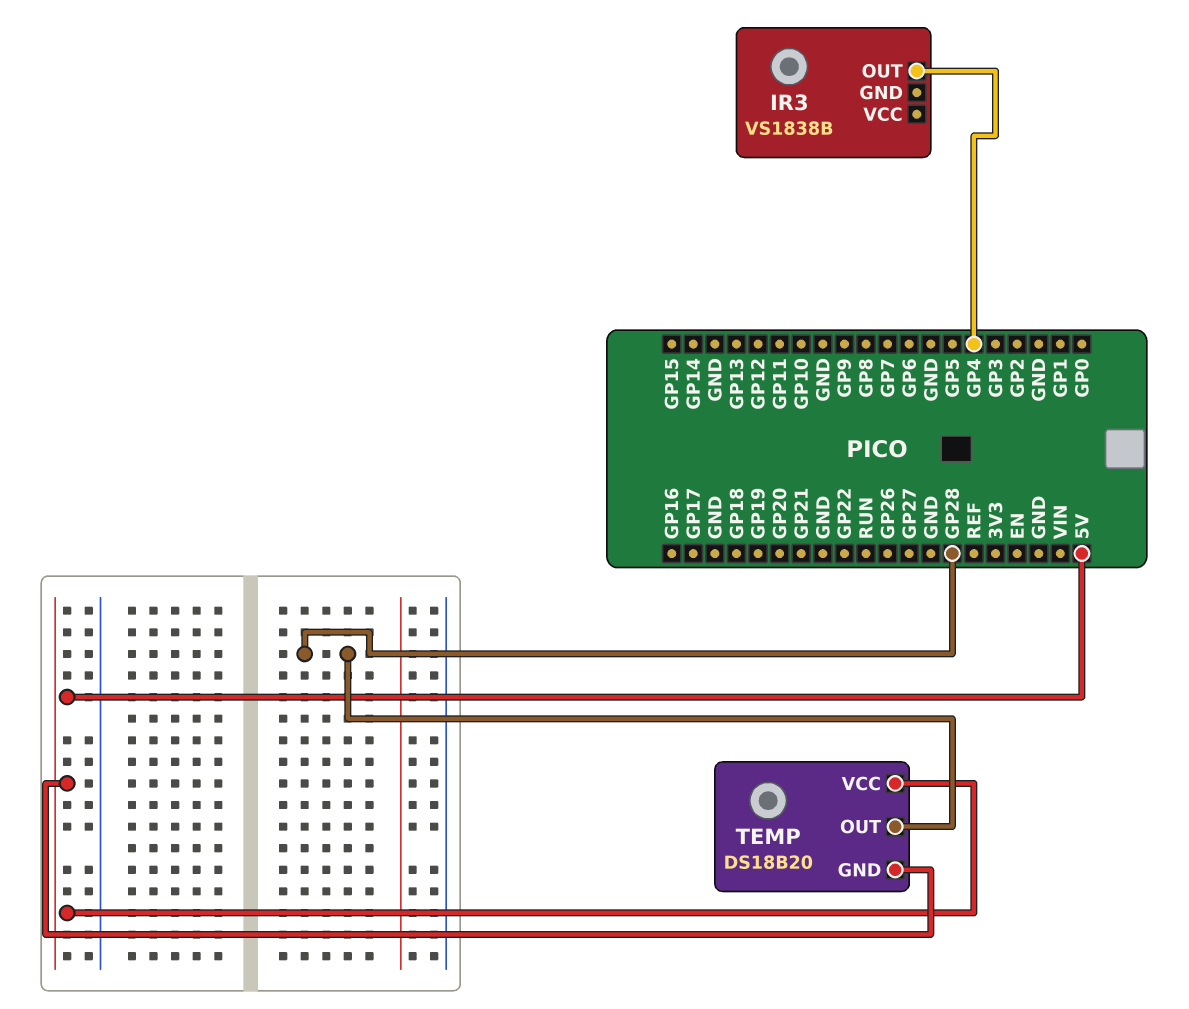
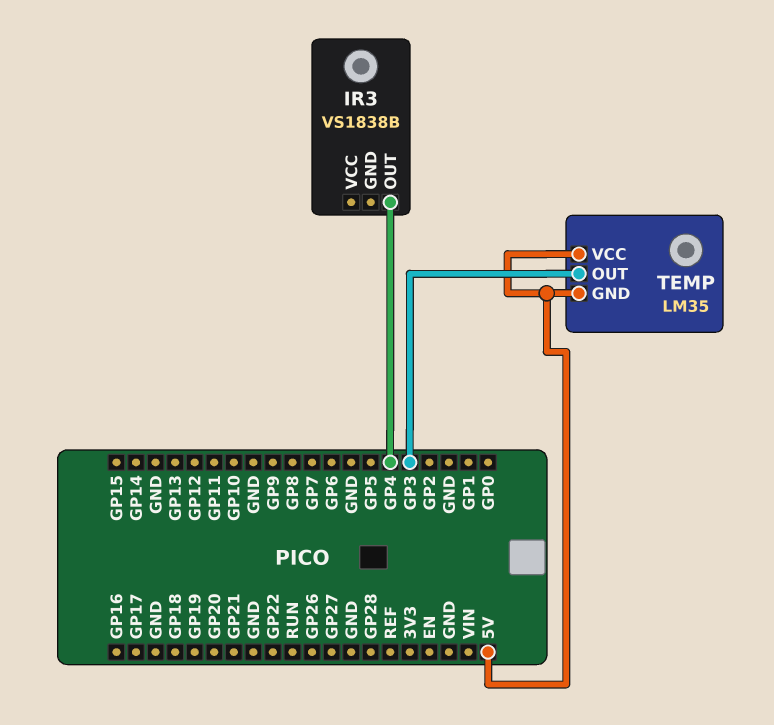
TEMP: DS18B20 -> LM35
TEMP pin OUT: GP28 -> GP3

